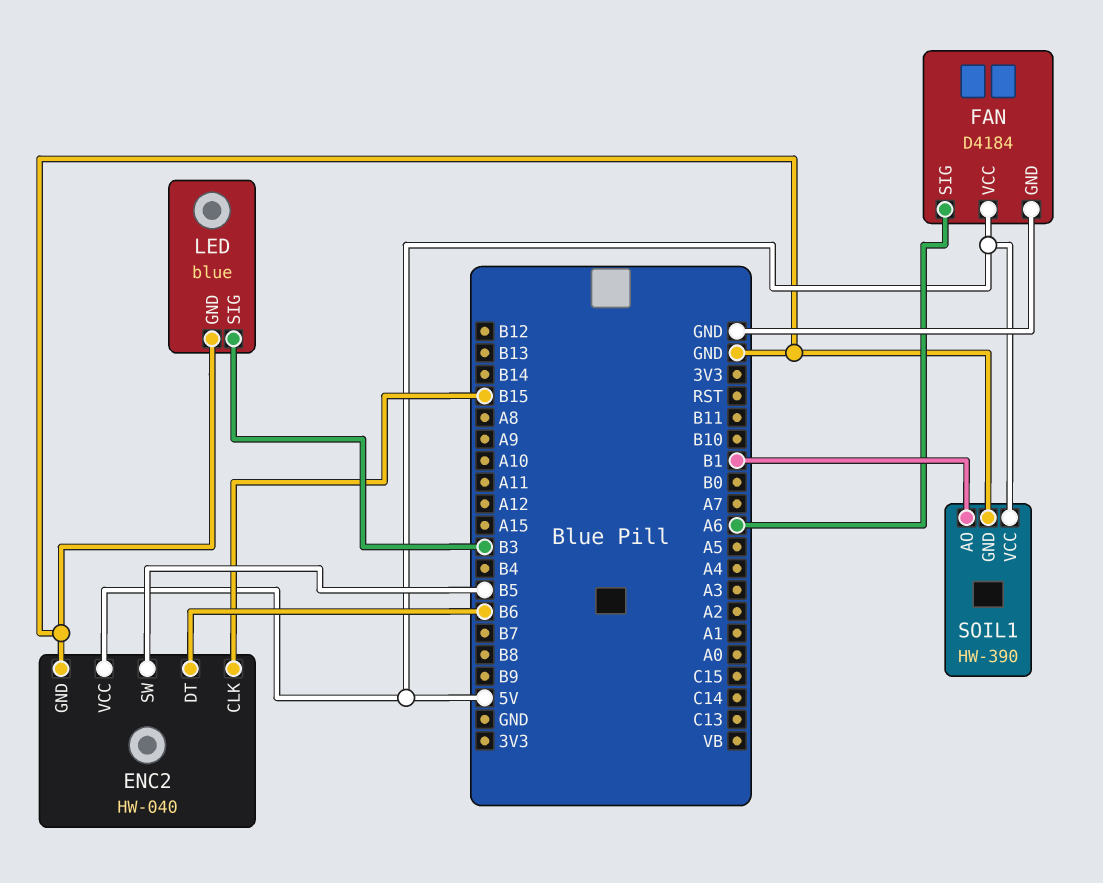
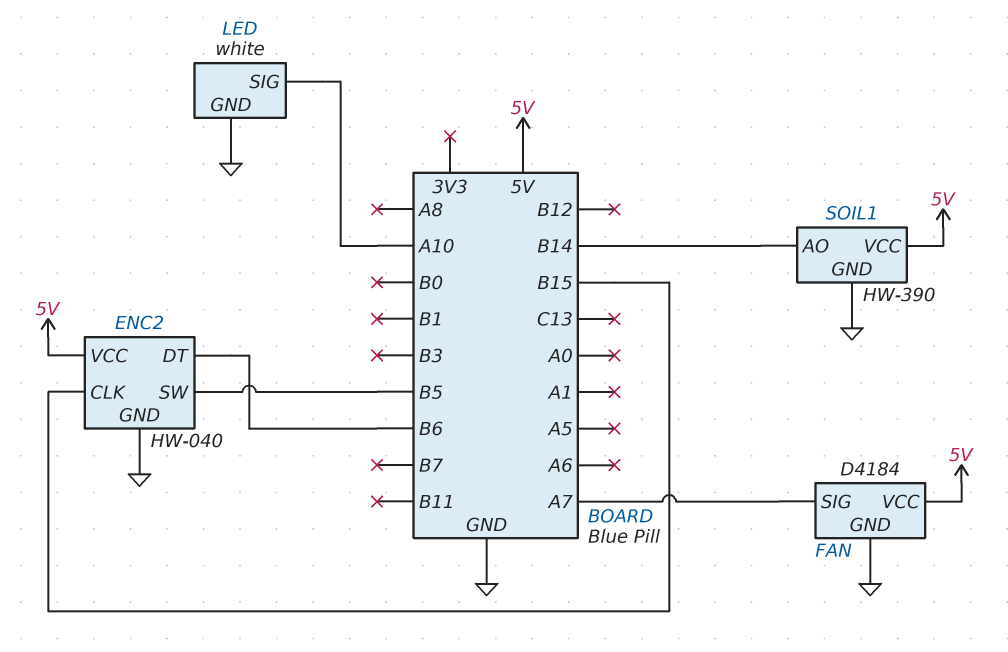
FAN pin SIG: A6 -> A7
LED: blue -> white
LED pin SIG: B3 -> A10
SOIL1 pin AO: B1 -> B14

